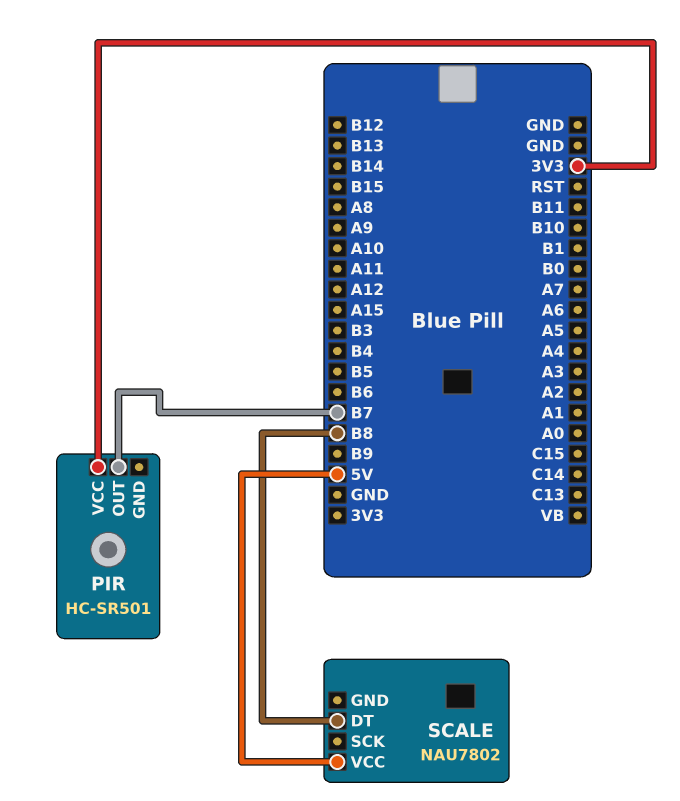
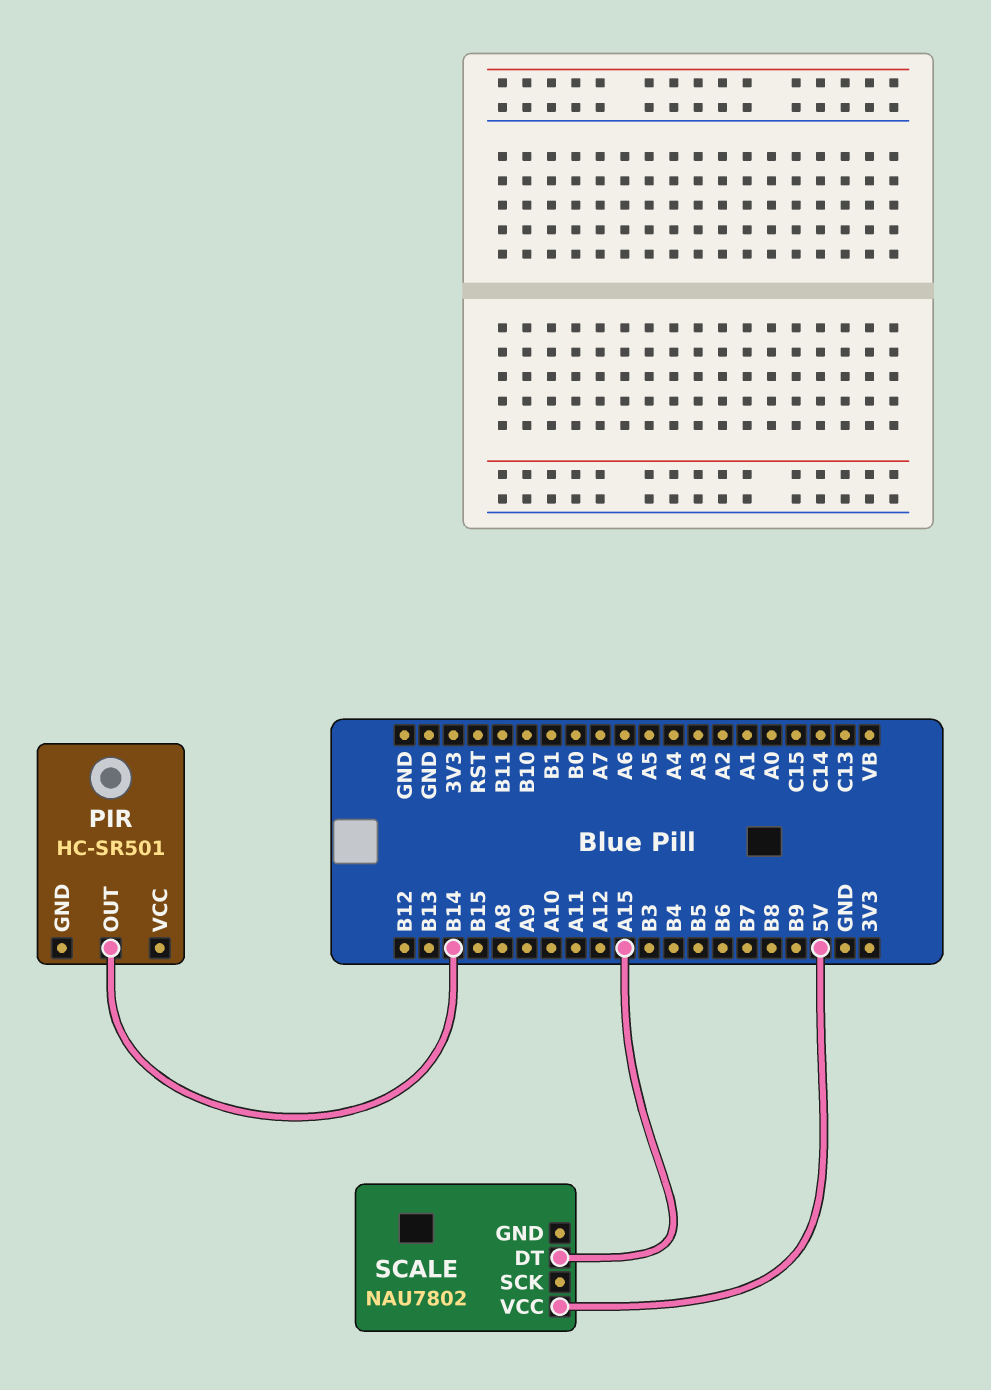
PIR pin OUT: B7 -> B14
PIR pin VCC: 3V3 -> none
SCALE pin DT: B8 -> A15

